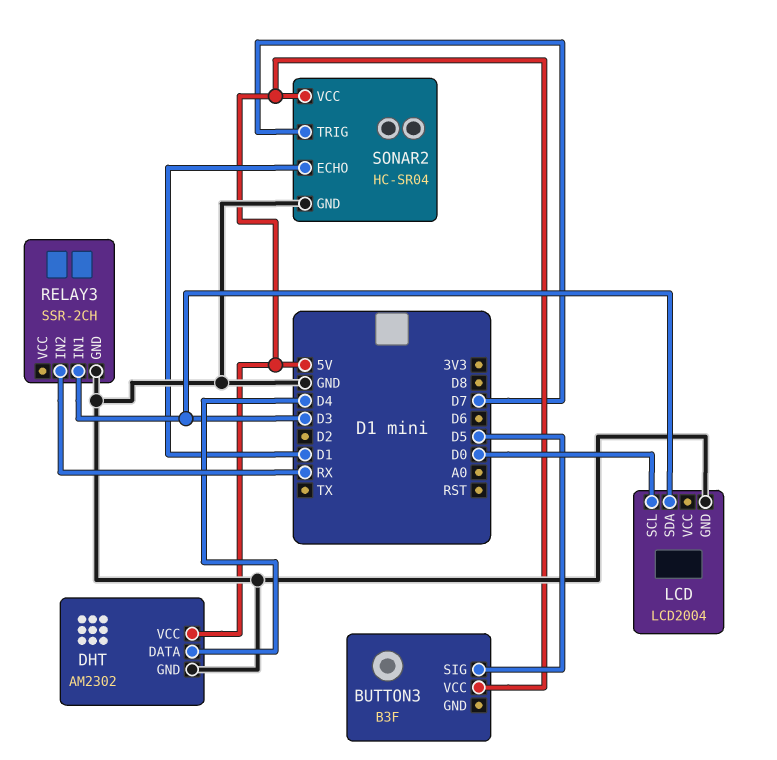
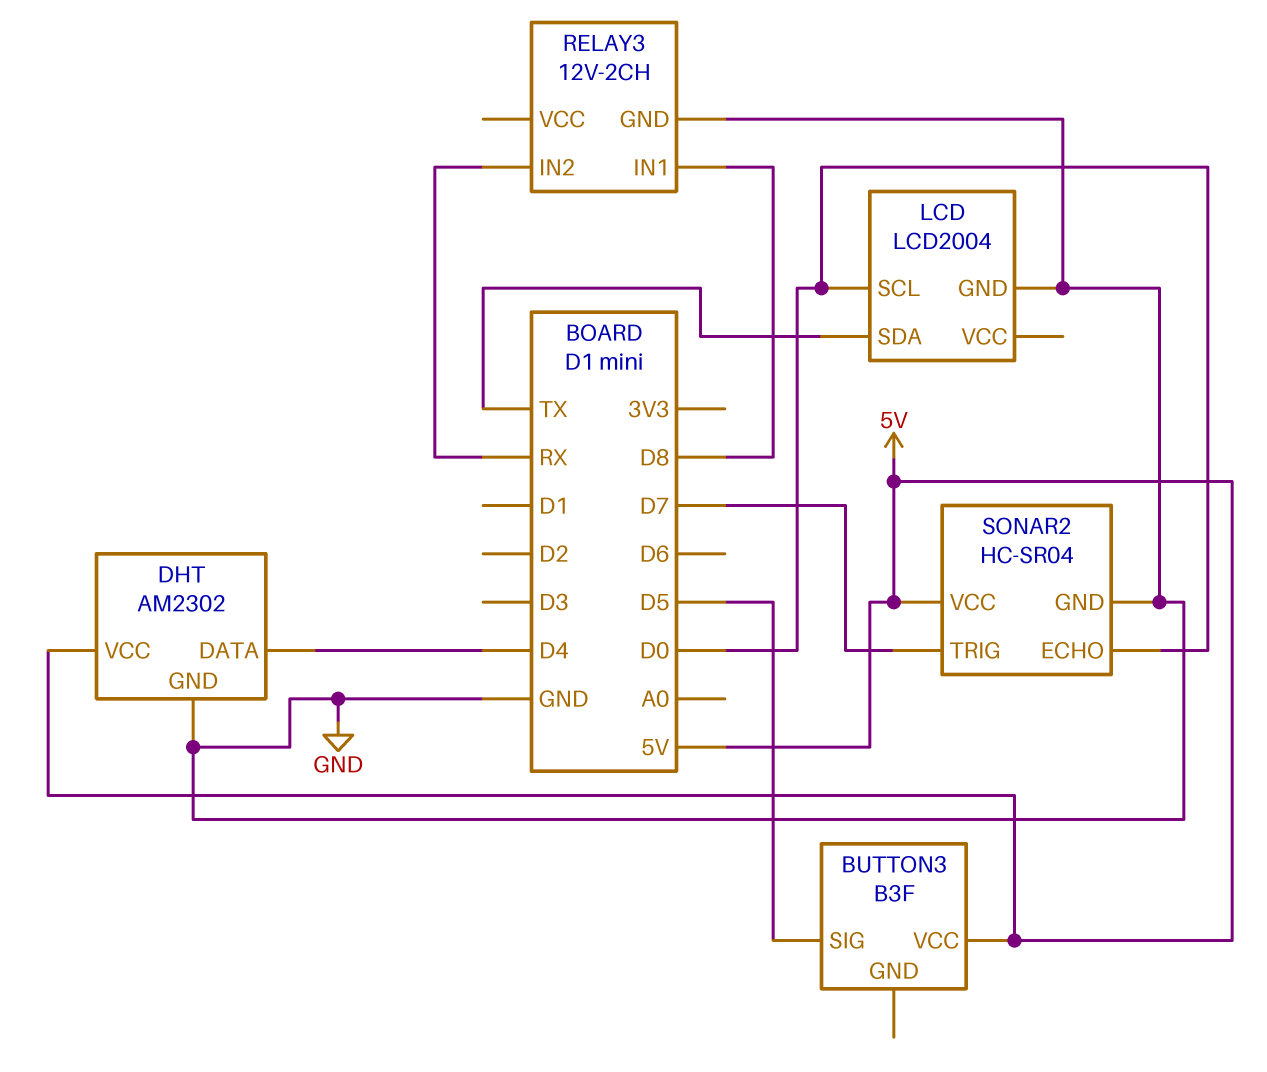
LCD pin SDA: D3 -> TX
RELAY3: SSR-2CH -> 12V-2CH
RELAY3 pin IN1: D3 -> D8
SONAR2 pin ECHO: D1 -> D0

